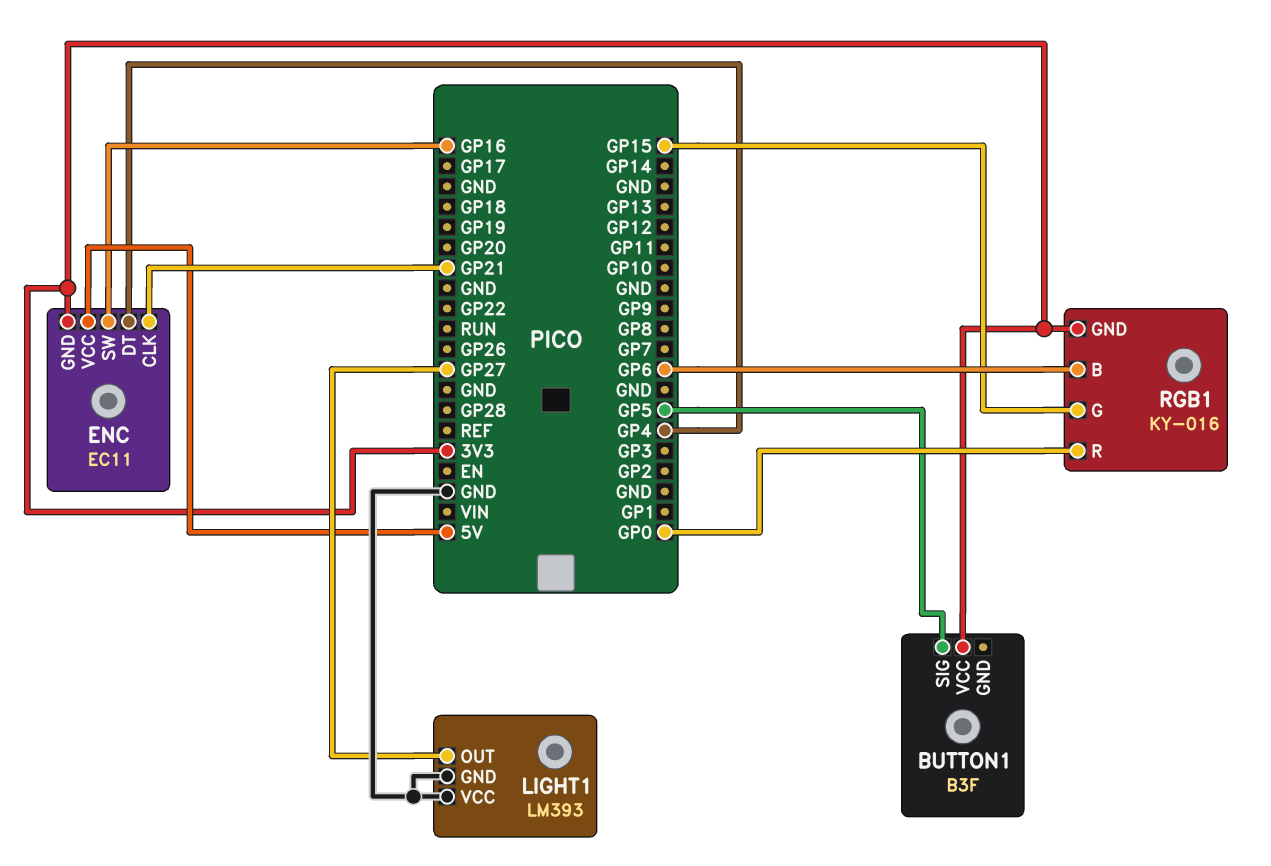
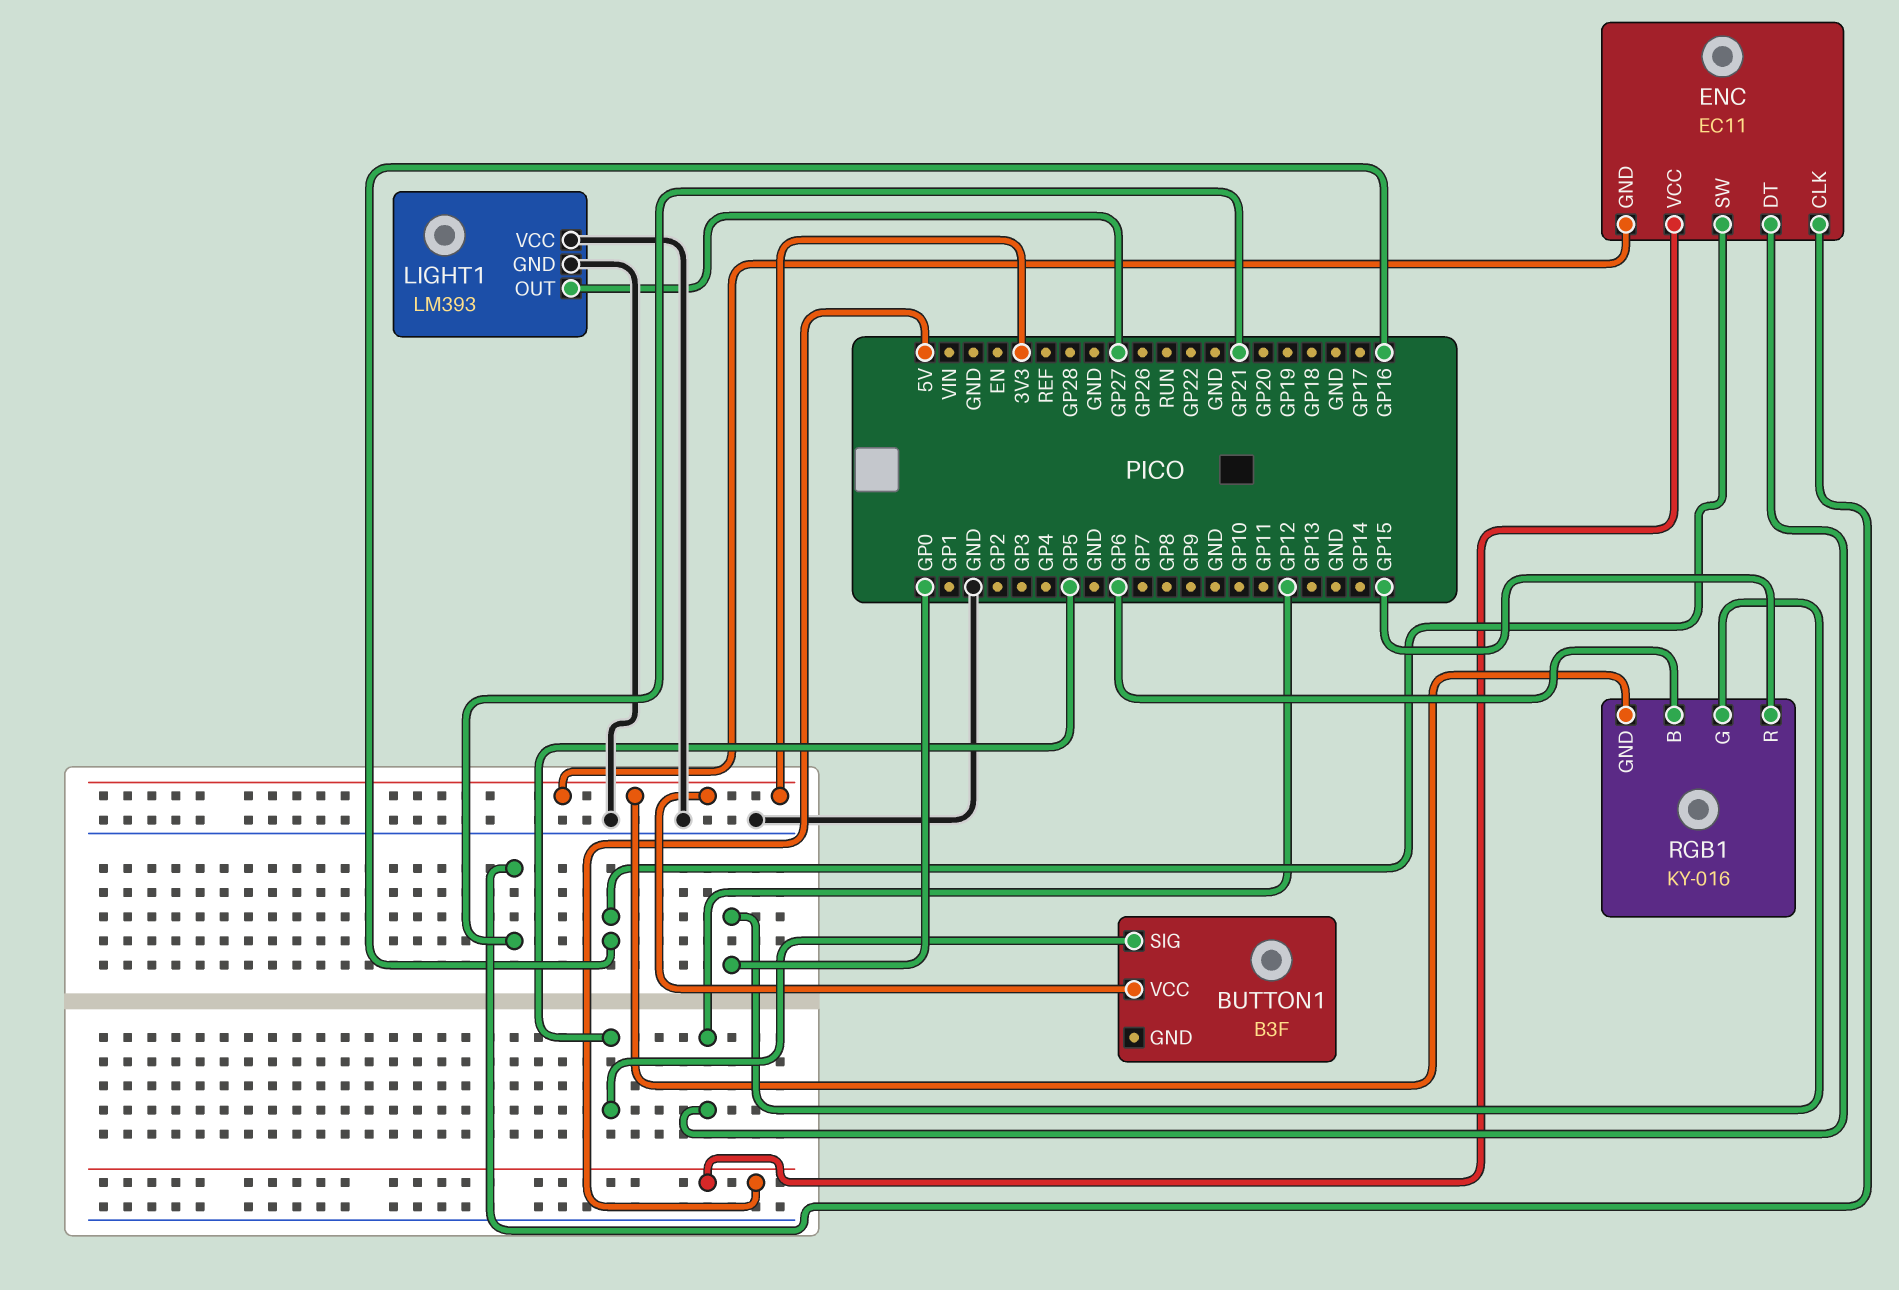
ENC pin DT: GP4 -> GP12
RGB1 pin G: GP15 -> GP0
RGB1 pin R: GP0 -> GP15

